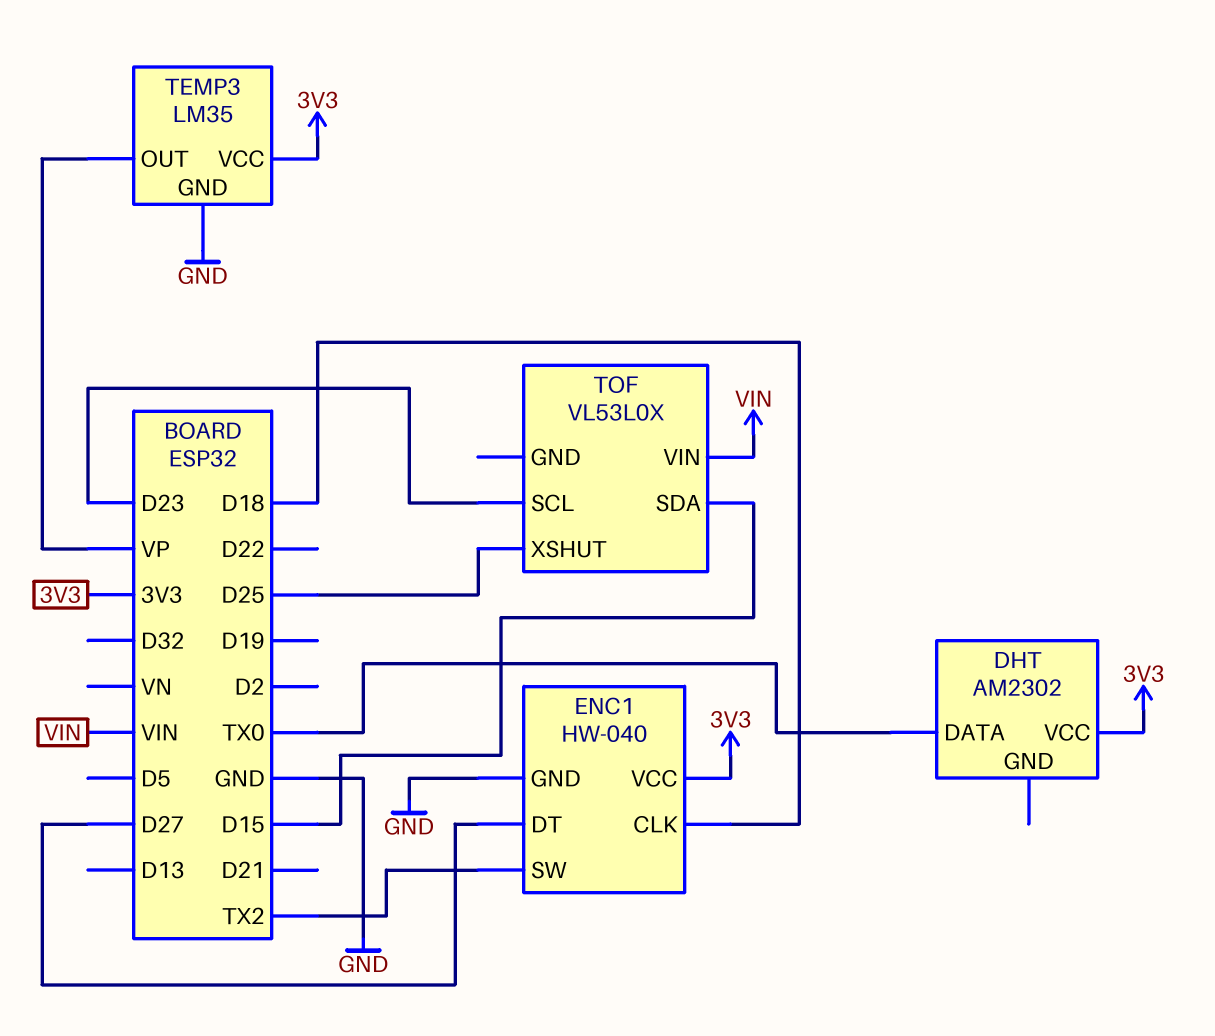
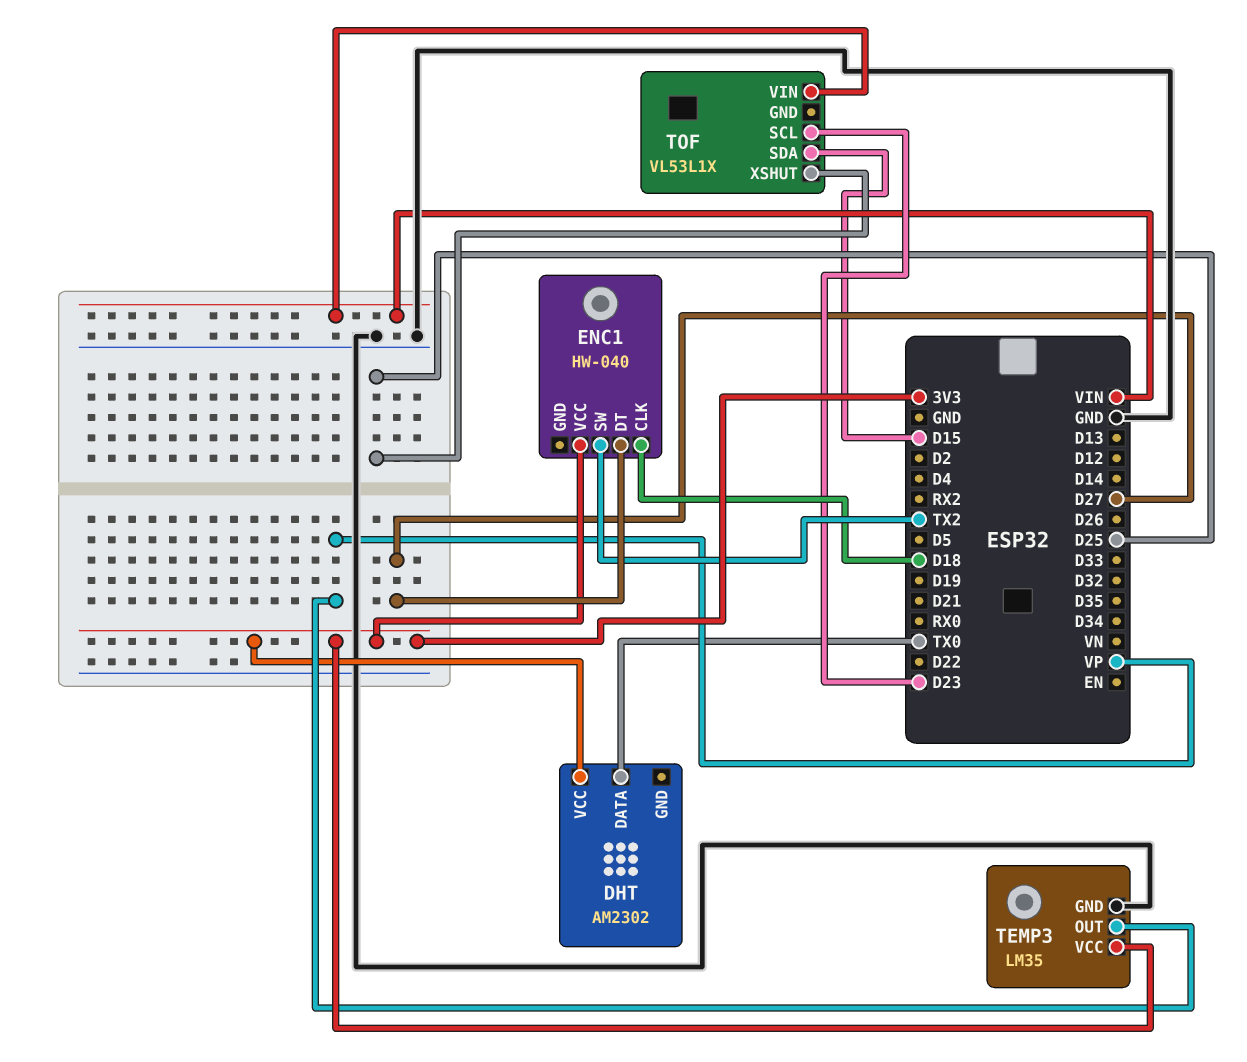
ENC1 pin GND: GND -> none
TOF: VL53L0X -> VL53L1X

